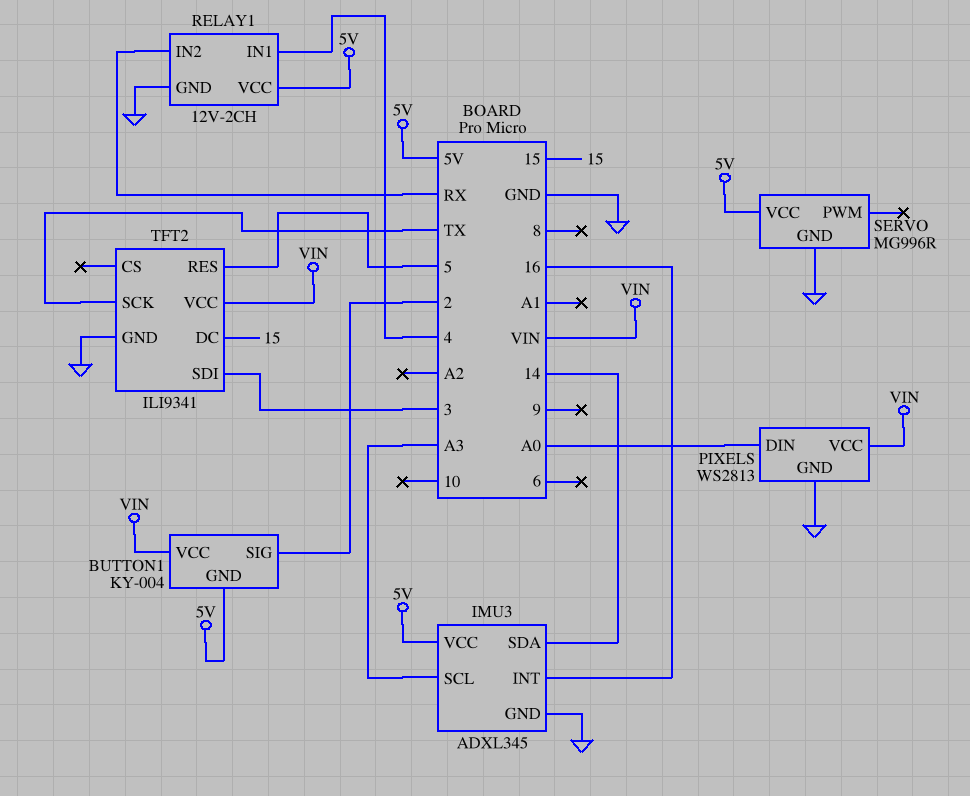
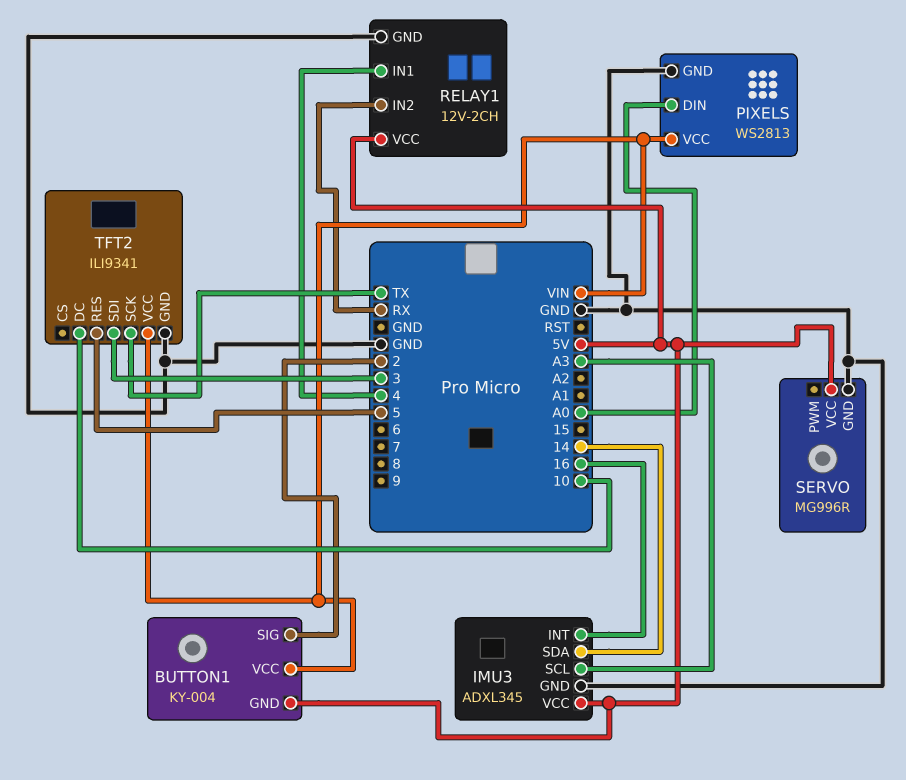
TFT2 pin DC: 15 -> 10

